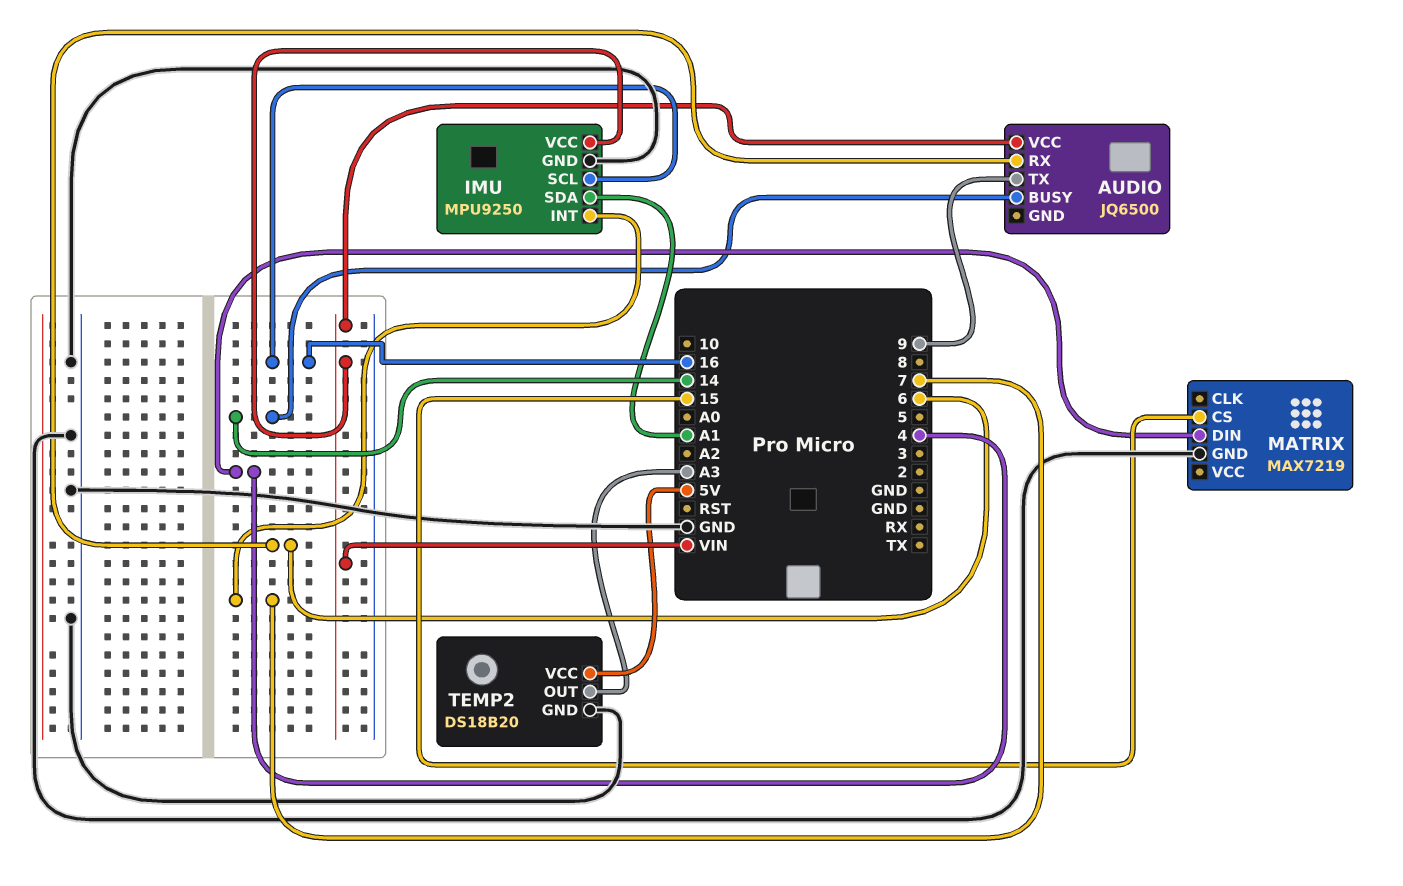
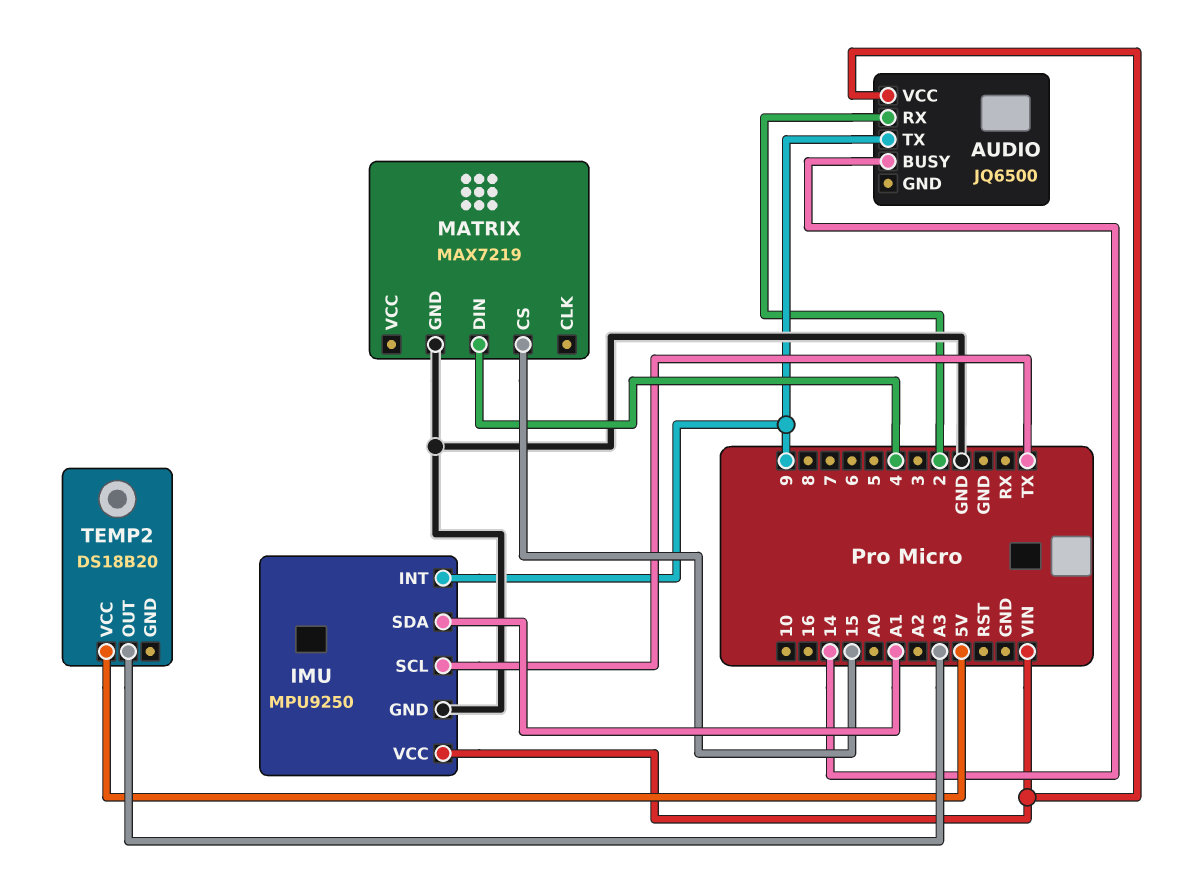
AUDIO pin RX: 6 -> 2
IMU pin INT: 7 -> 9
IMU pin SCL: 16 -> TX
TEMP2 pin GND: GND -> none

